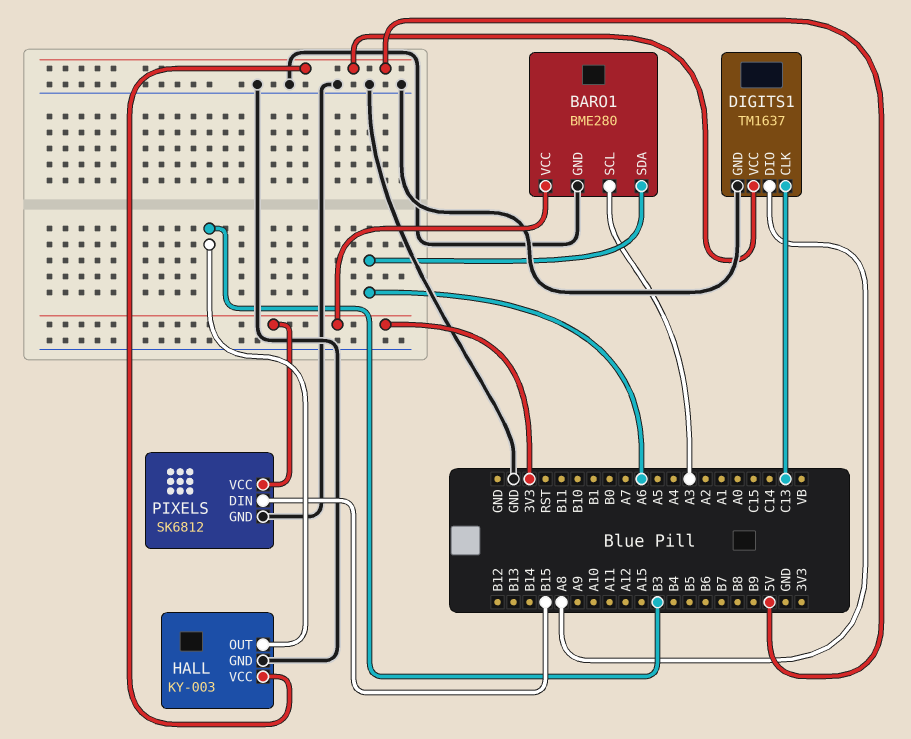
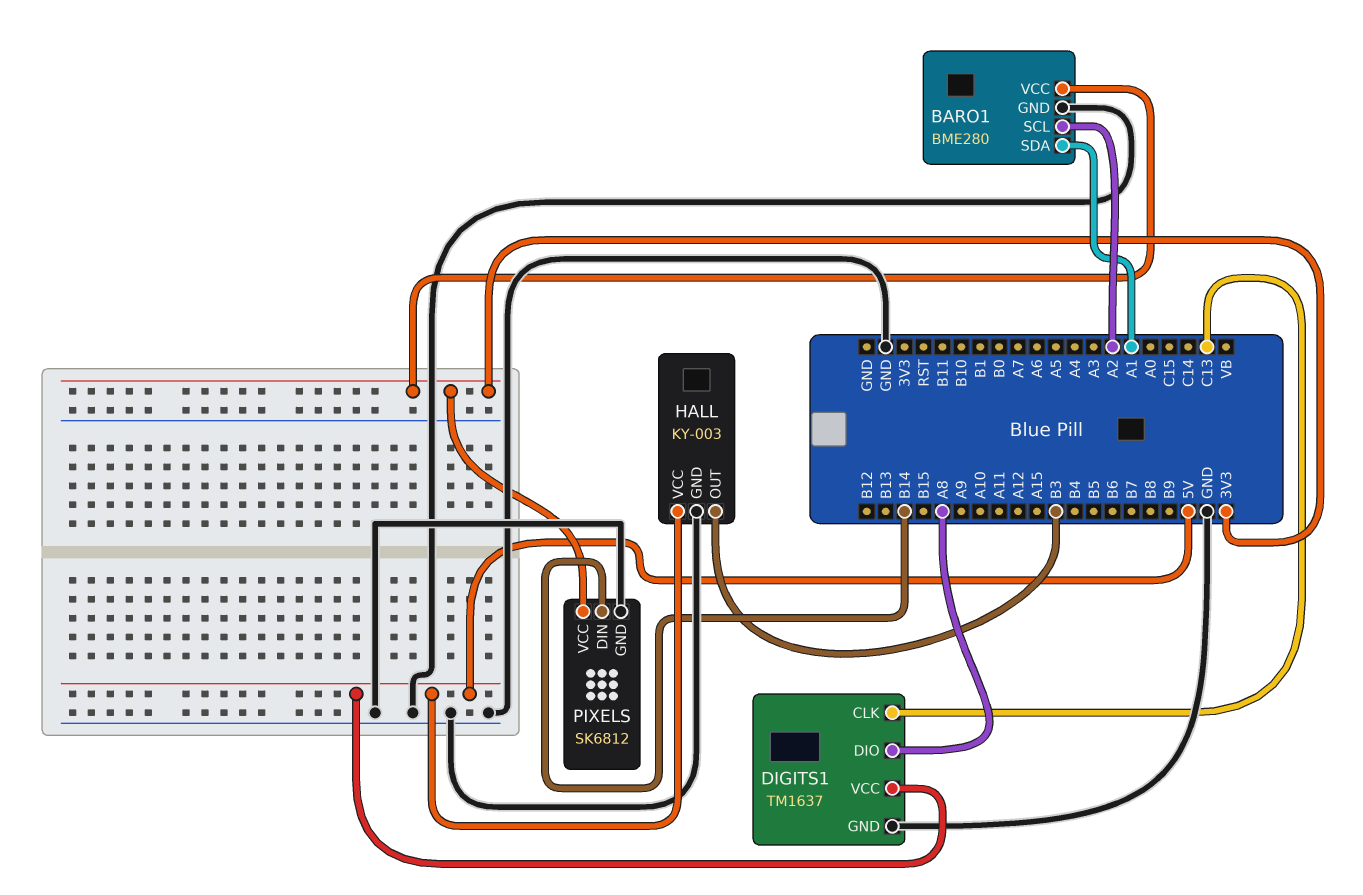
BARO1 pin SCL: A3 -> A2
BARO1 pin SDA: A6 -> A1
PIXELS pin DIN: B15 -> B14

